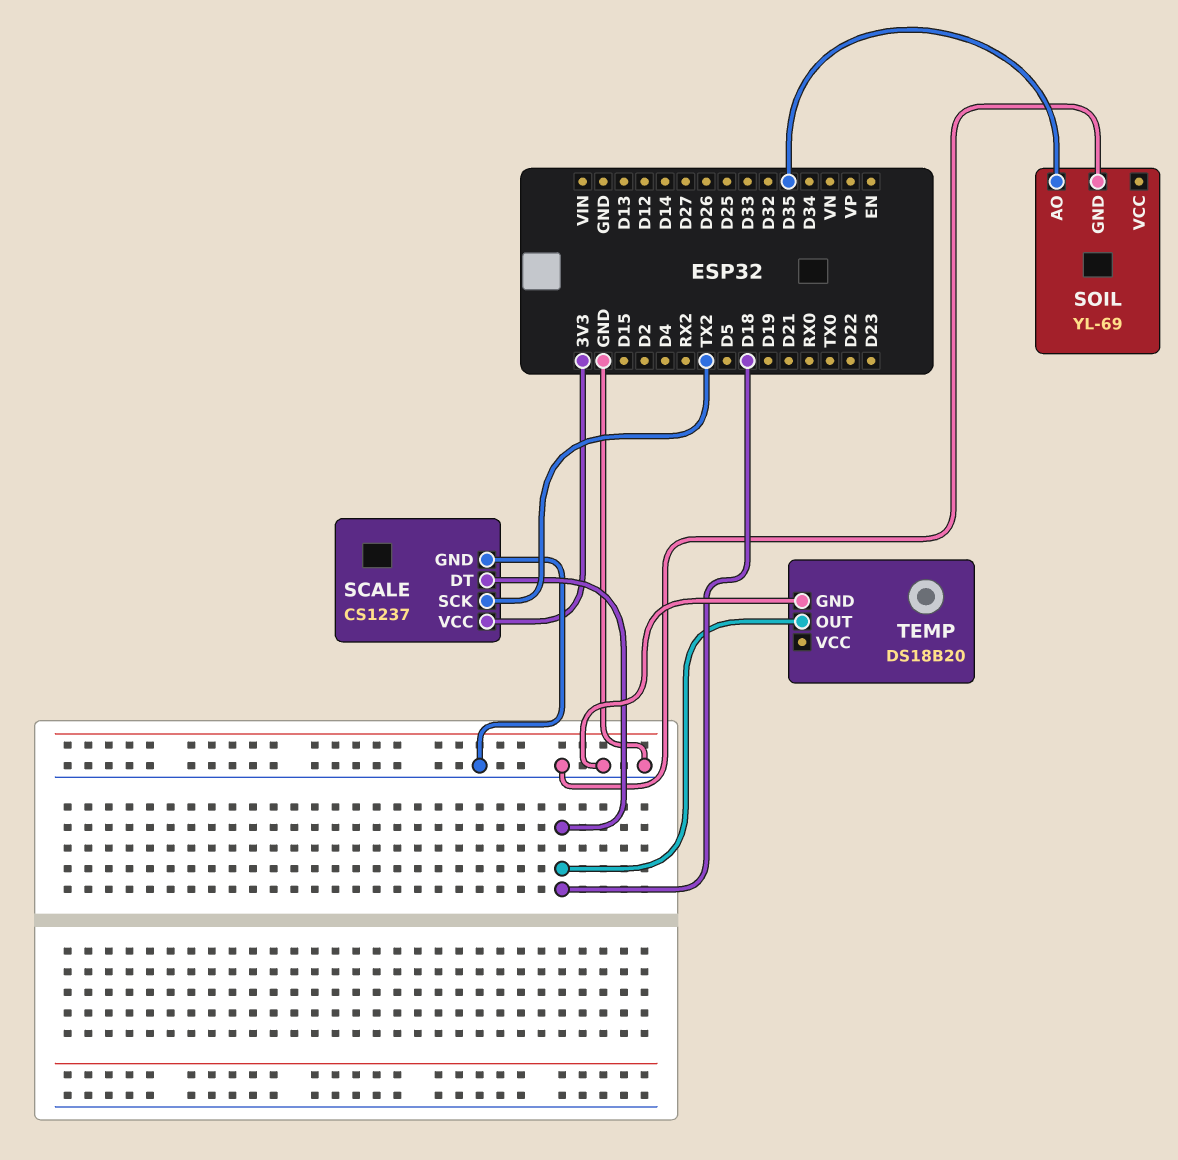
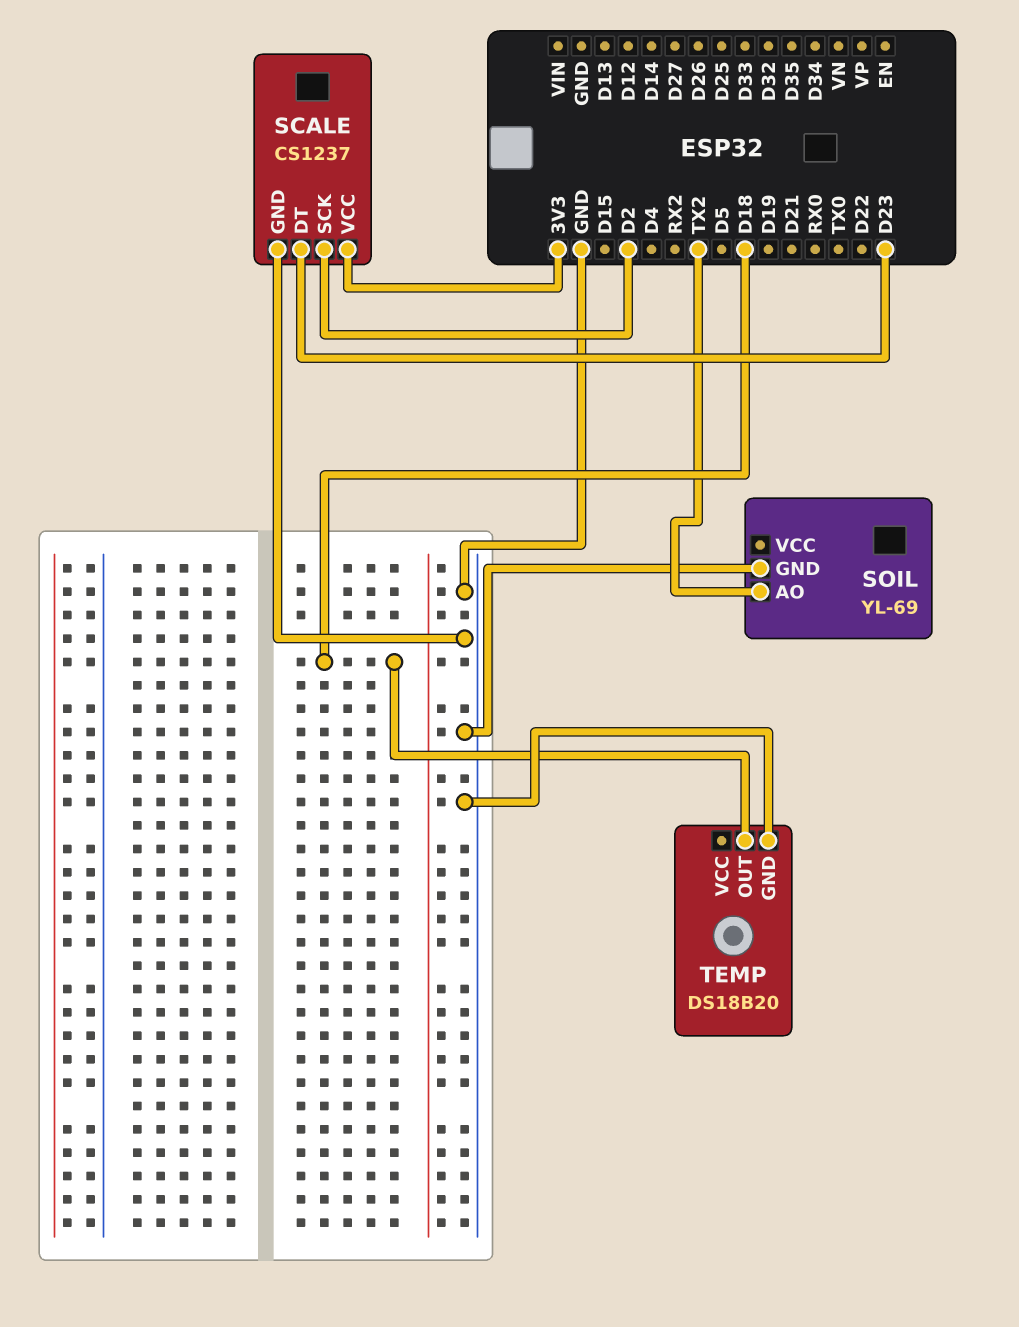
SCALE pin DT: D18 -> D23
SCALE pin SCK: TX2 -> D2
SOIL pin AO: D35 -> TX2

